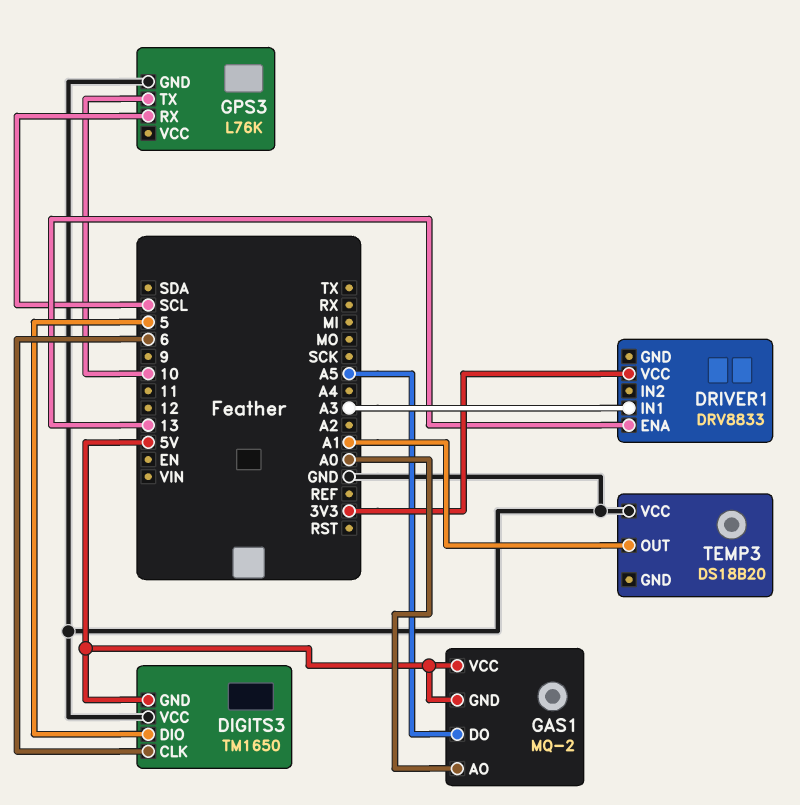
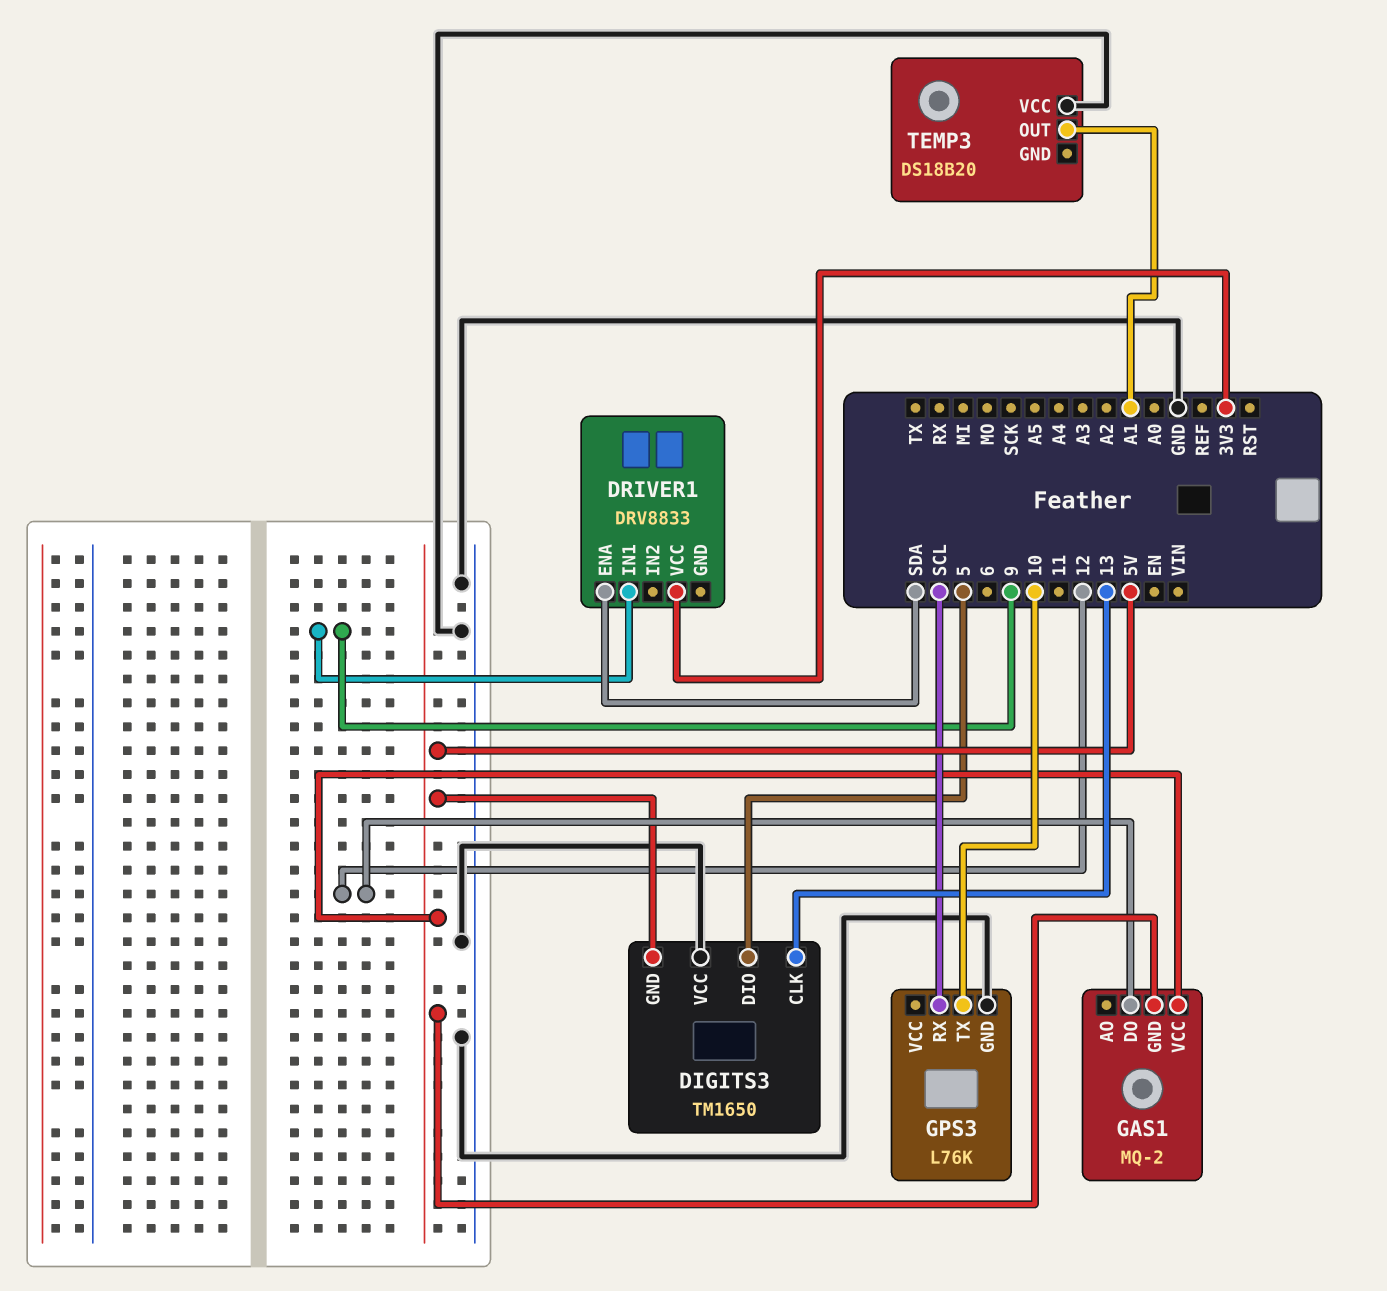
DIGITS3 pin CLK: 6 -> 13
DRIVER1 pin ENA: 13 -> SDA
DRIVER1 pin IN1: A3 -> 9
GAS1 pin AO: A0 -> none
GAS1 pin DO: A5 -> 12

